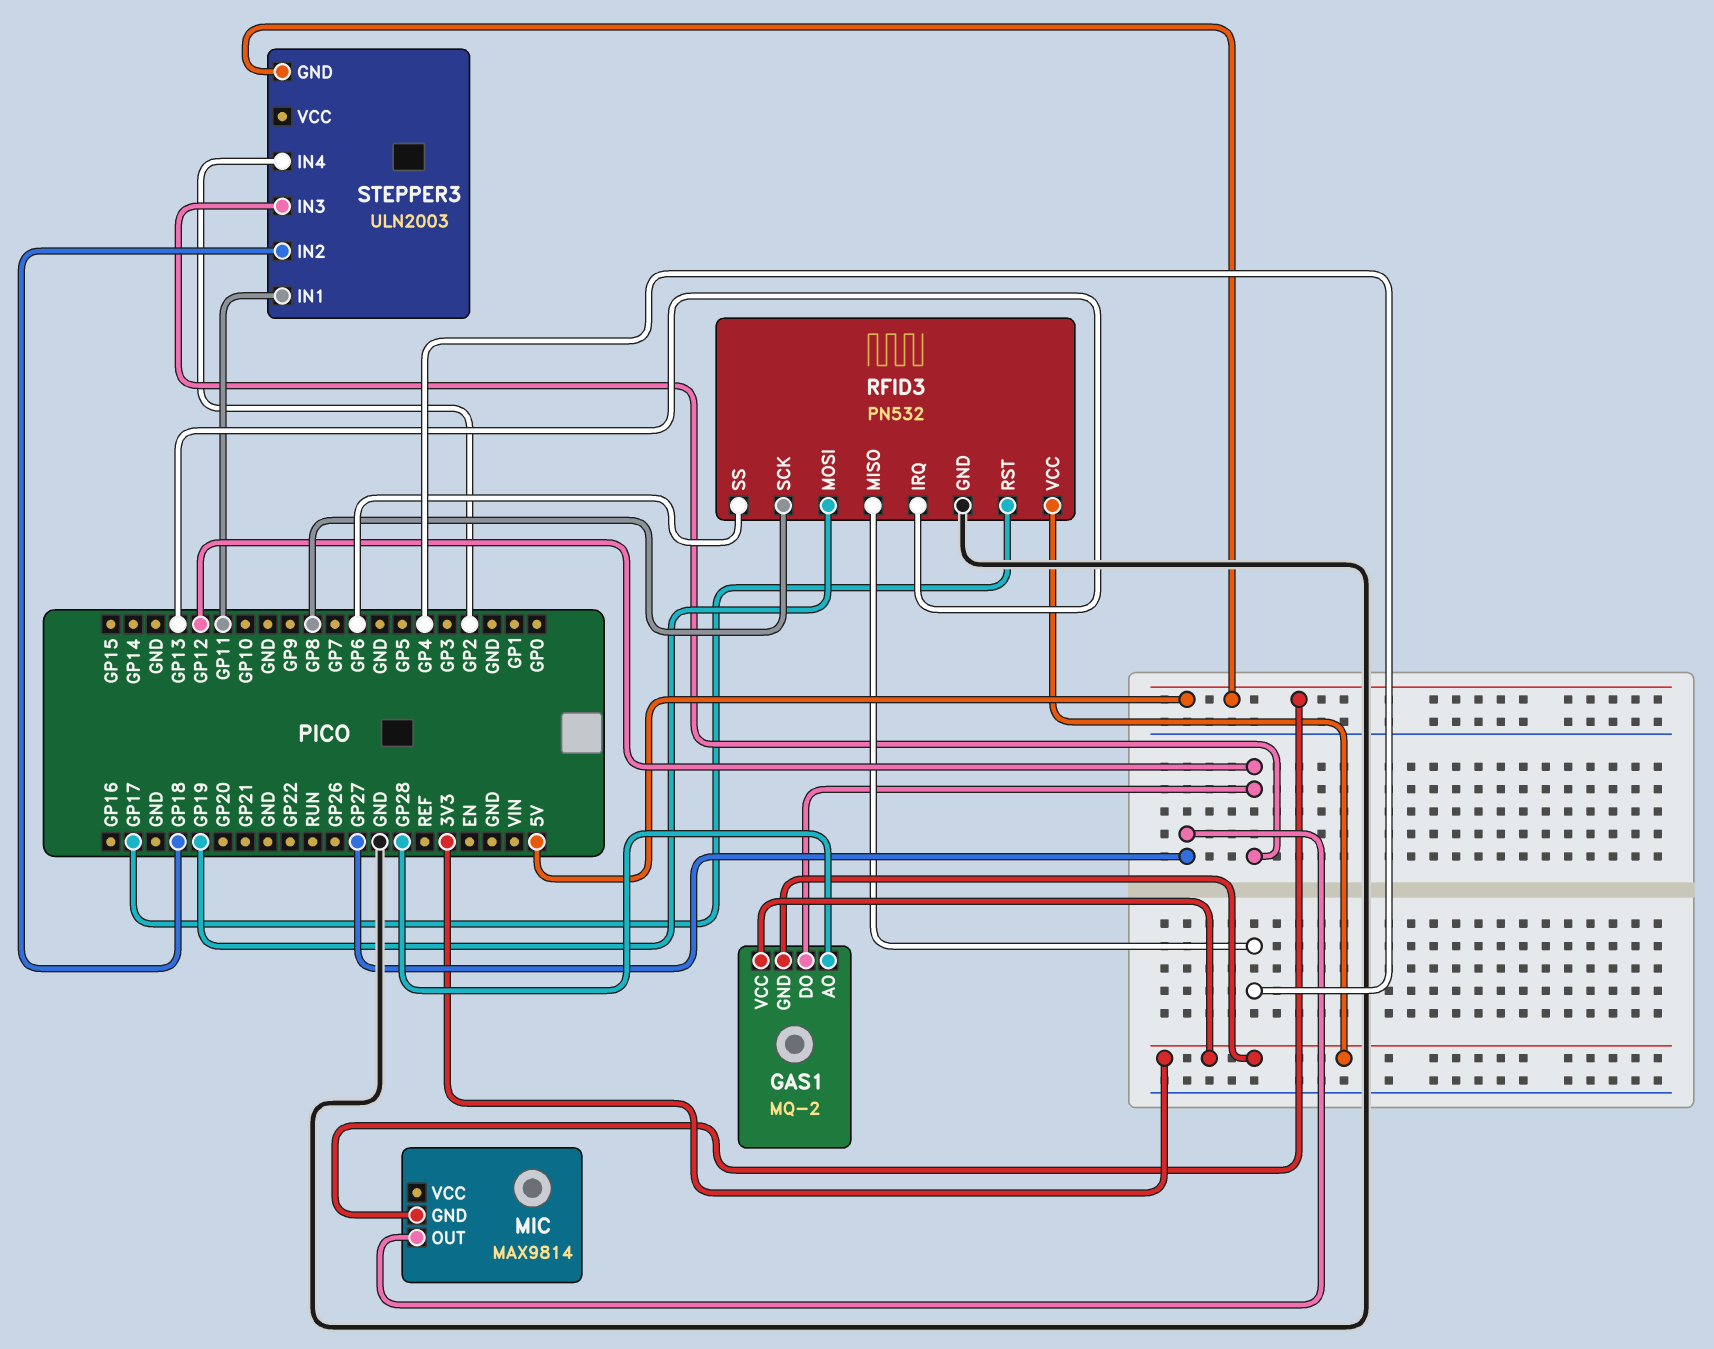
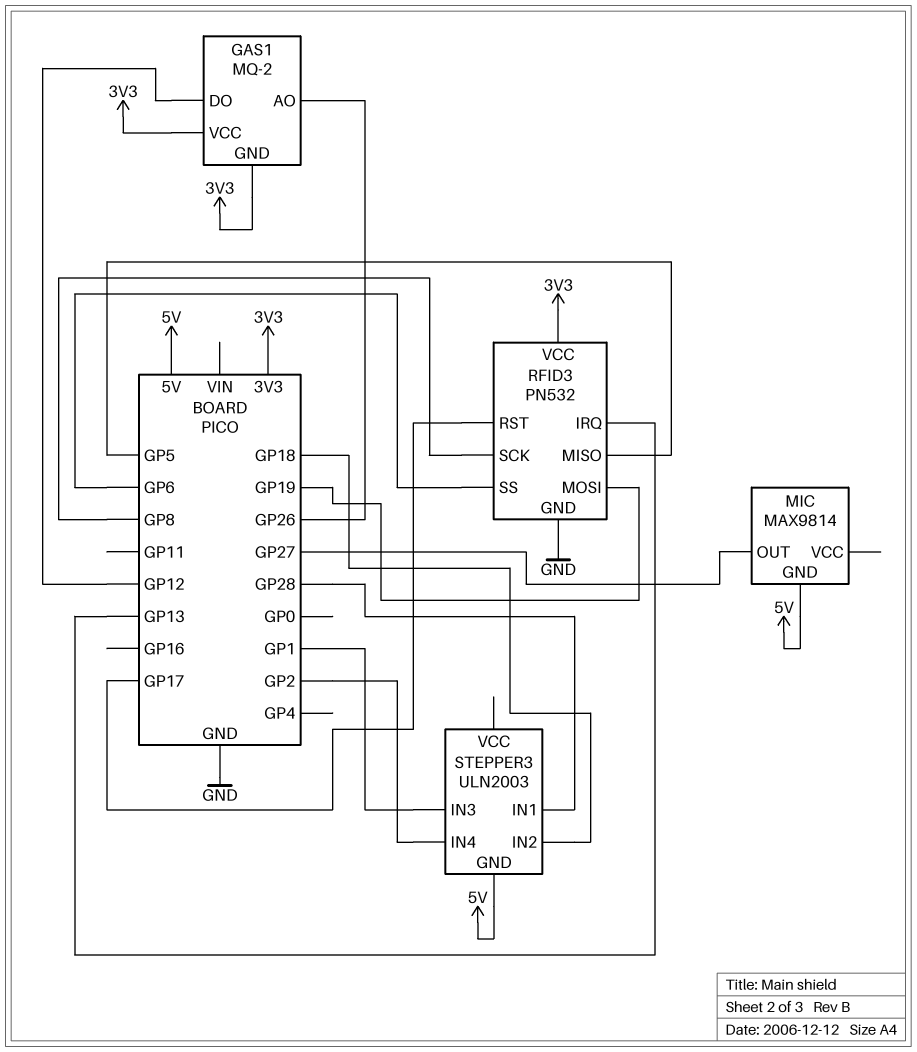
GAS1 pin AO: GP28 -> GP26
RFID3 pin MISO: GP4 -> GP5
STEPPER3 pin IN1: GP11 -> GP28
STEPPER3 pin IN3: GP12 -> GP1

